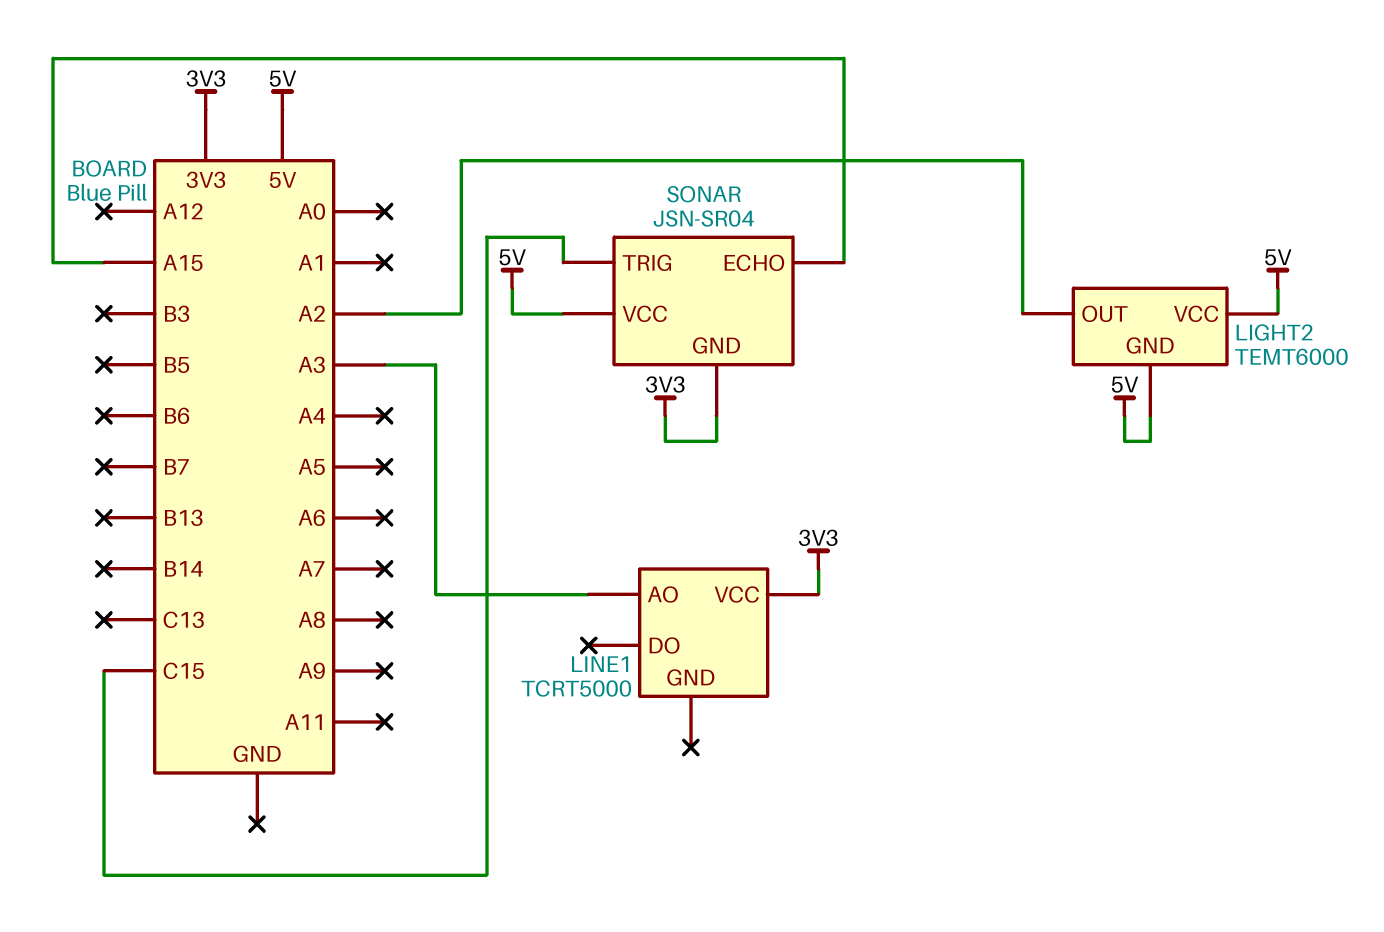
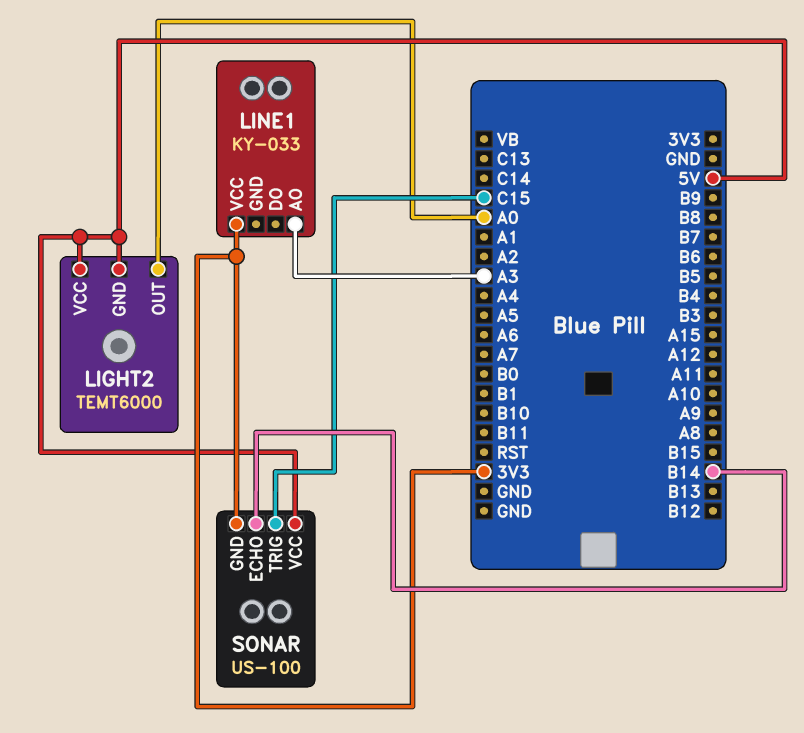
LIGHT2 pin OUT: A2 -> A0
LINE1: TCRT5000 -> KY-033
SONAR: JSN-SR04 -> US-100
SONAR pin ECHO: A15 -> B14

